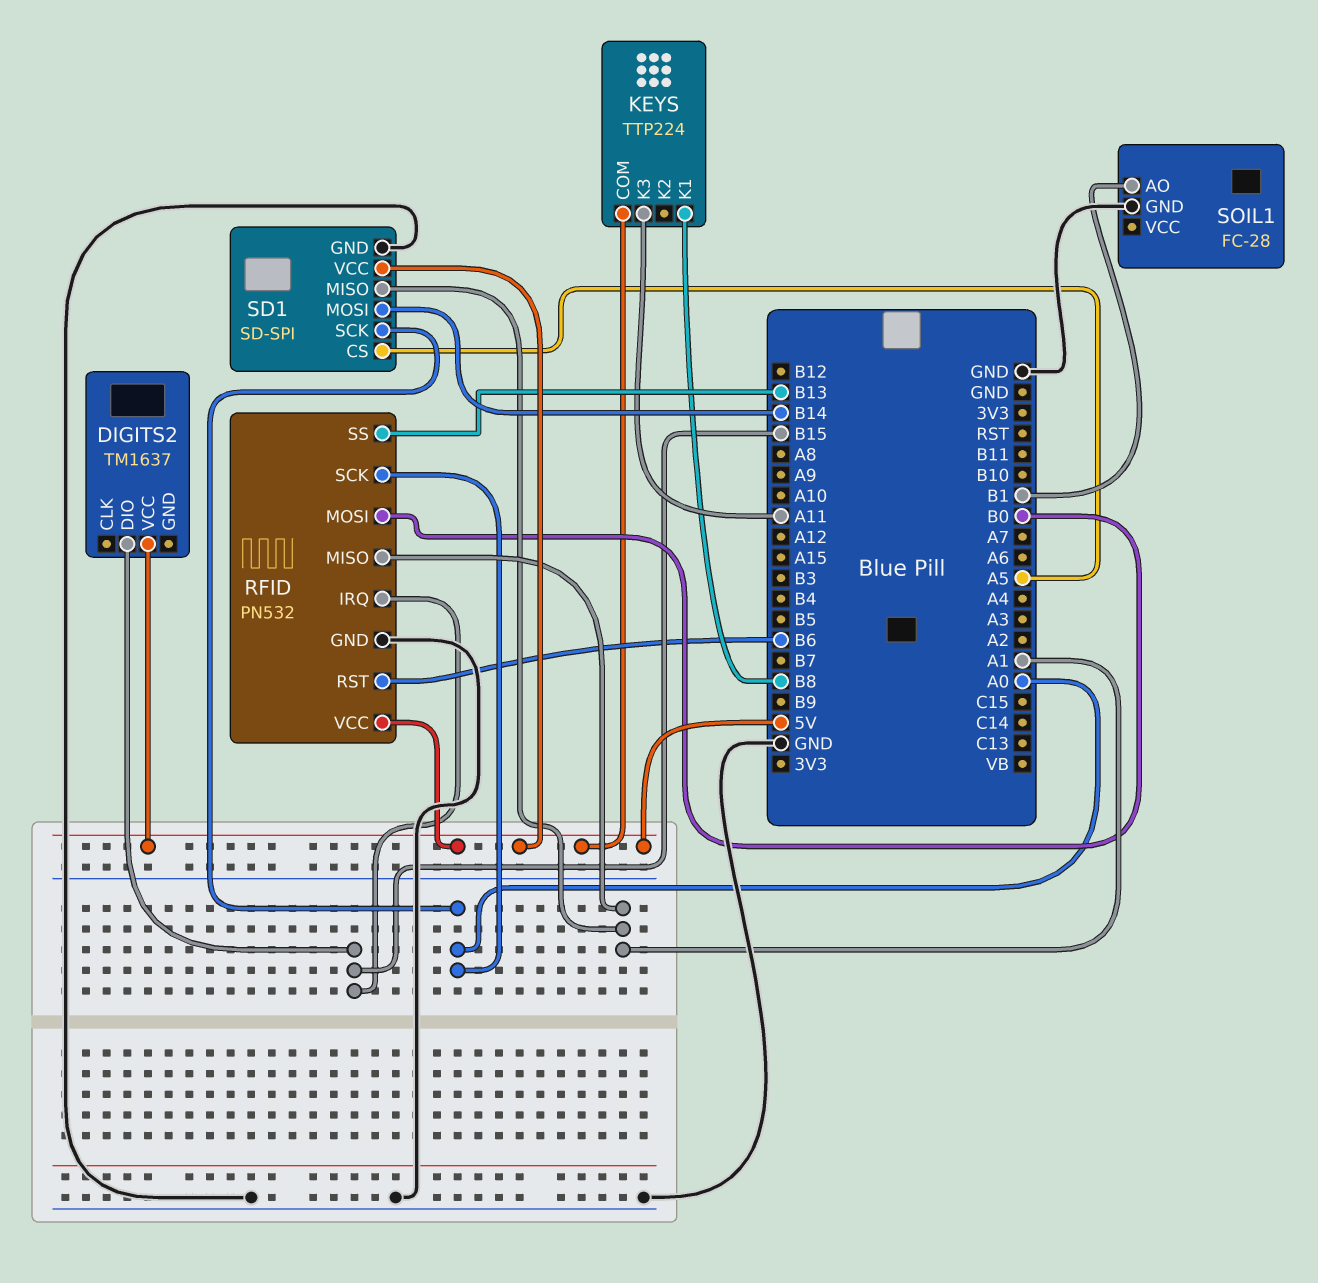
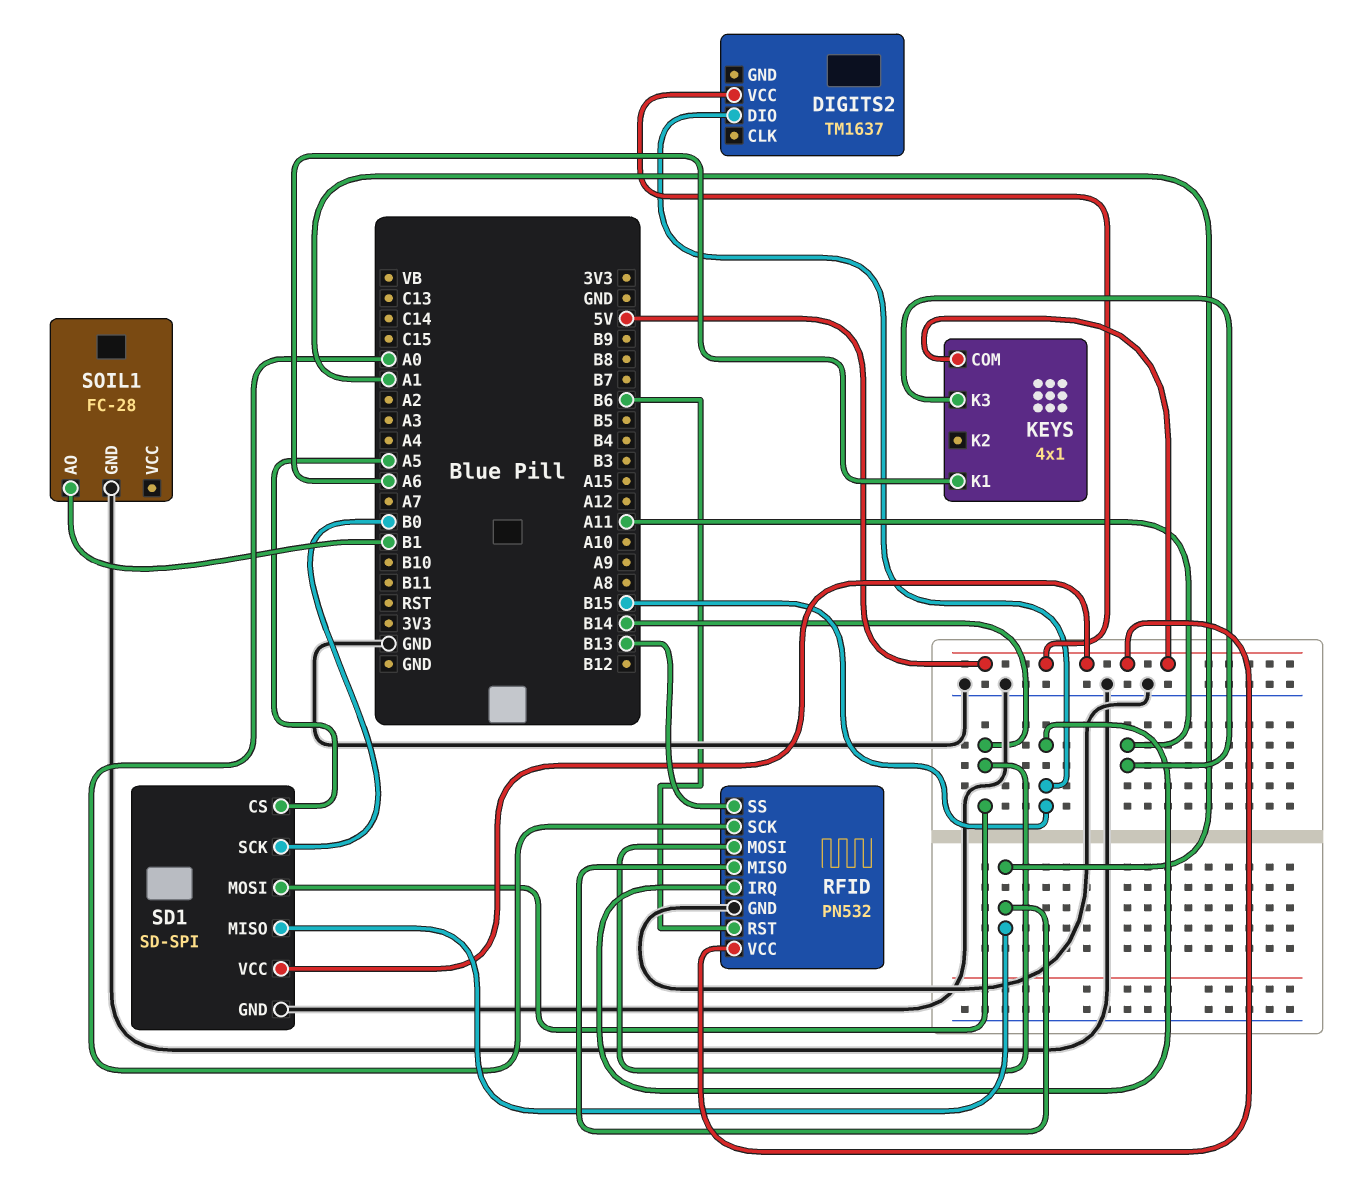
KEYS: TTP224 -> 4x1
KEYS pin K1: B8 -> A6
RFID pin MOSI: B0 -> B14
SD1 pin SCK: A0 -> B0

